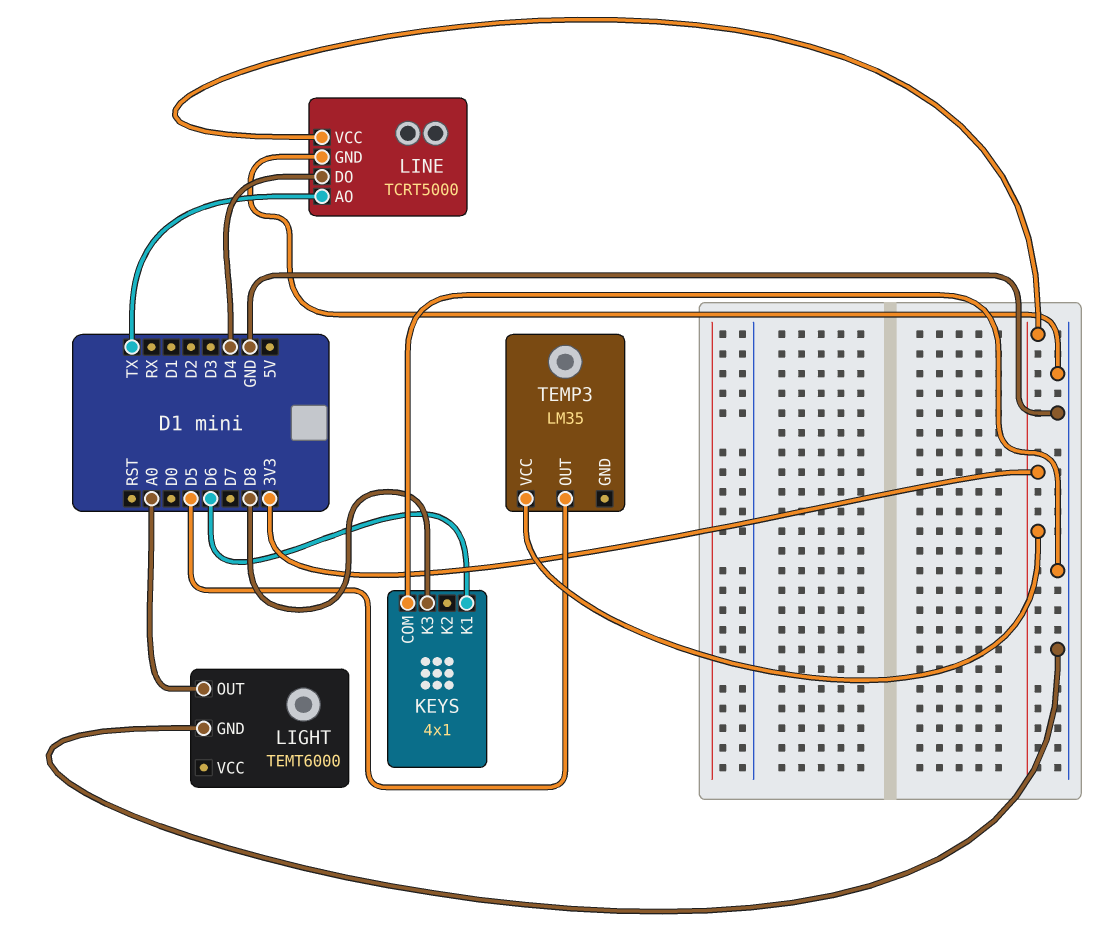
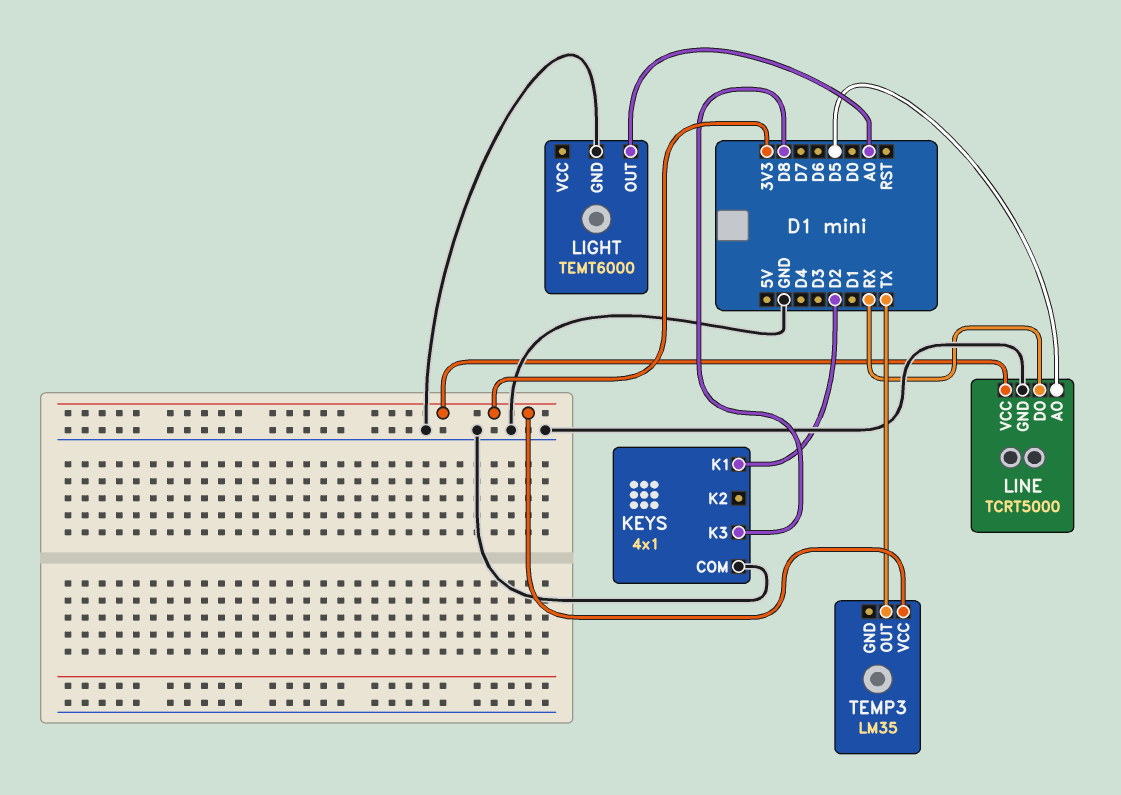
KEYS pin K1: D6 -> D2
LINE pin AO: TX -> D5
LINE pin DO: D4 -> RX
TEMP3 pin OUT: D5 -> TX

